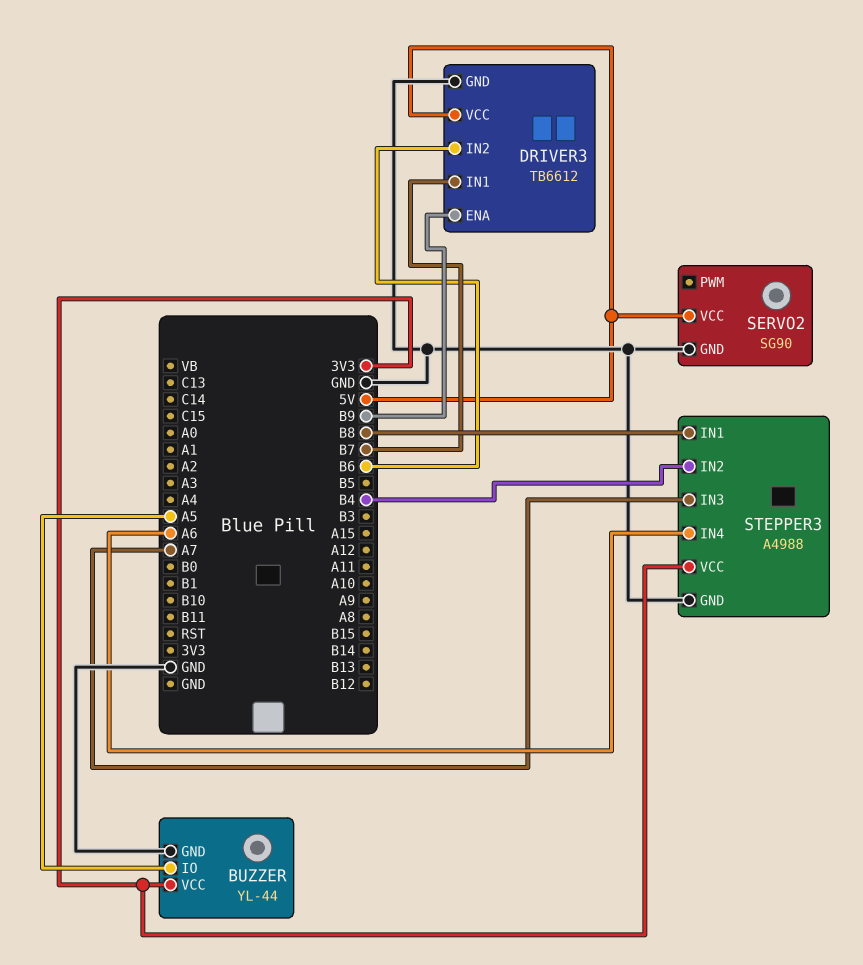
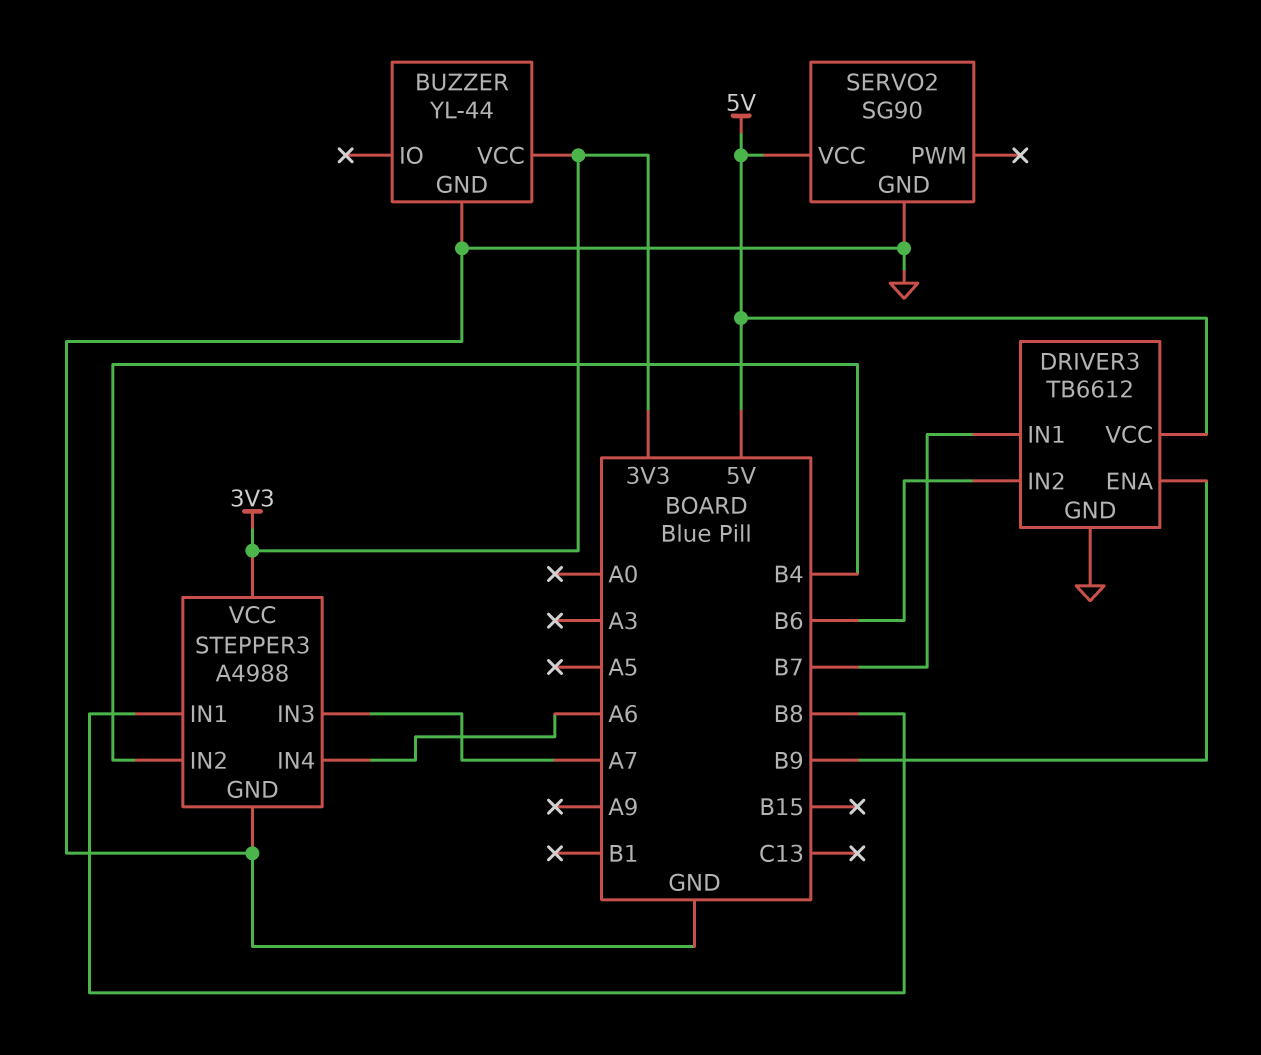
BUZZER pin IO: A5 -> none

